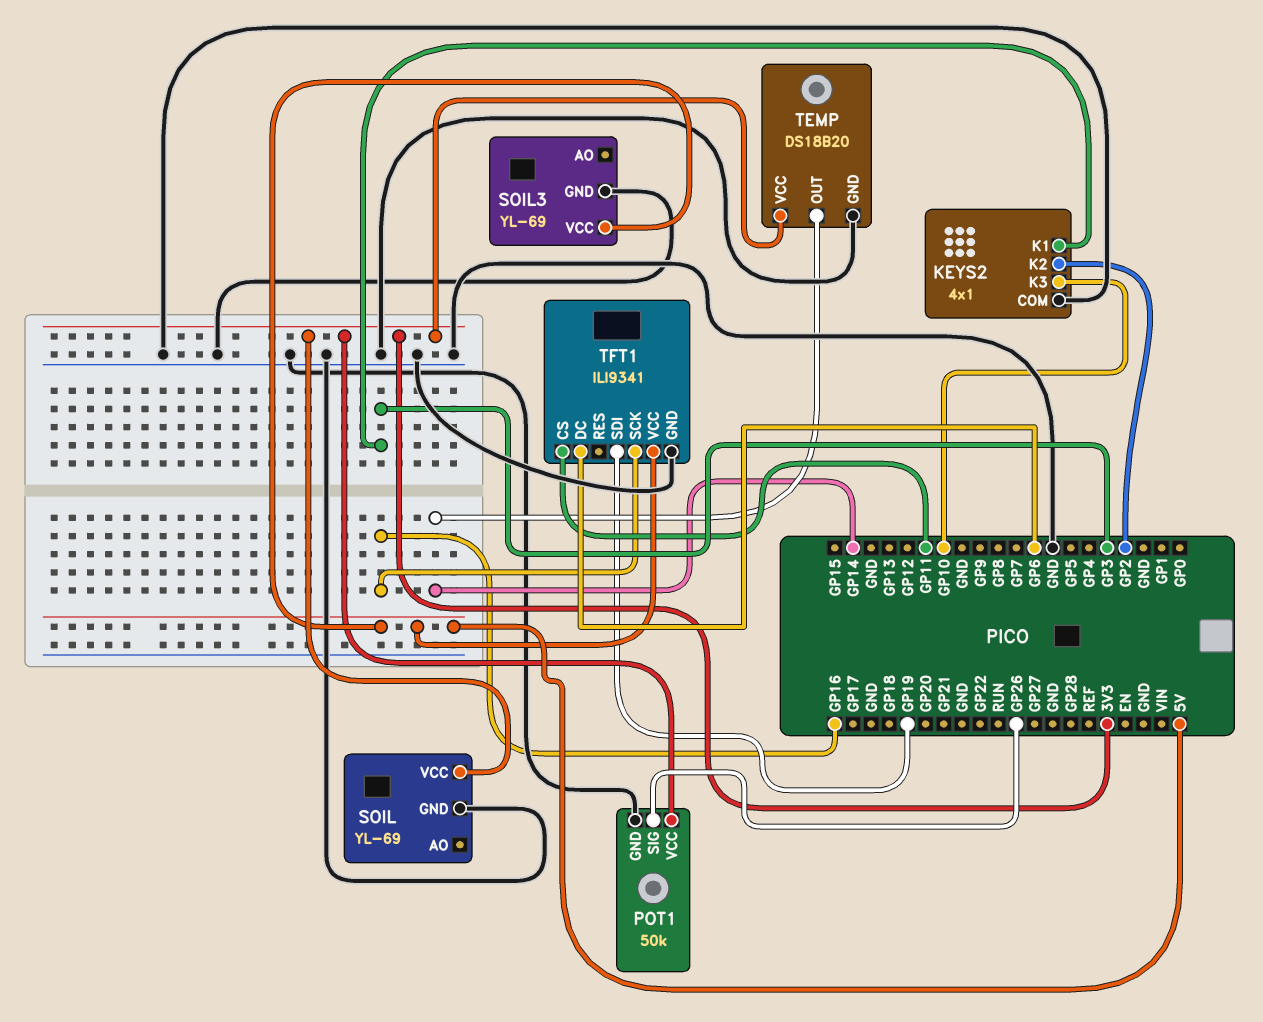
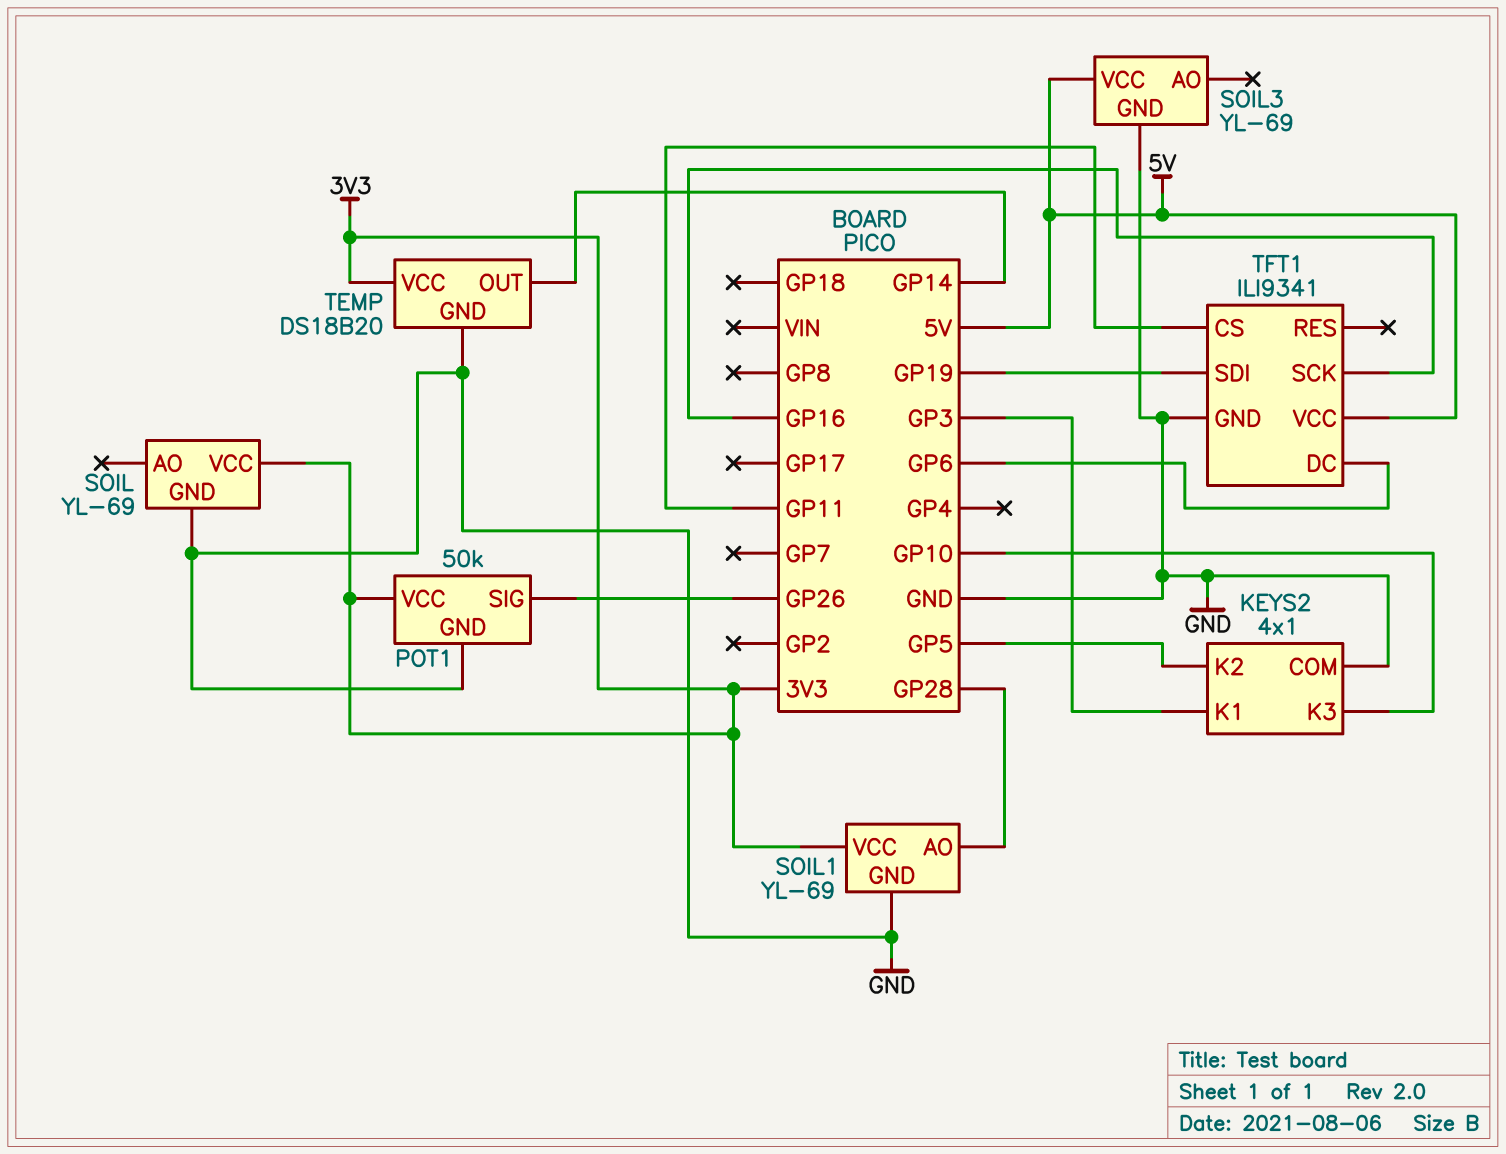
KEYS2 pin K2: GP2 -> GP5
SOIL1: none -> YL-69
SOIL1 pin AO: none -> GP28
SOIL1 pin GND: none -> GND
SOIL1 pin VCC: none -> 3V3

